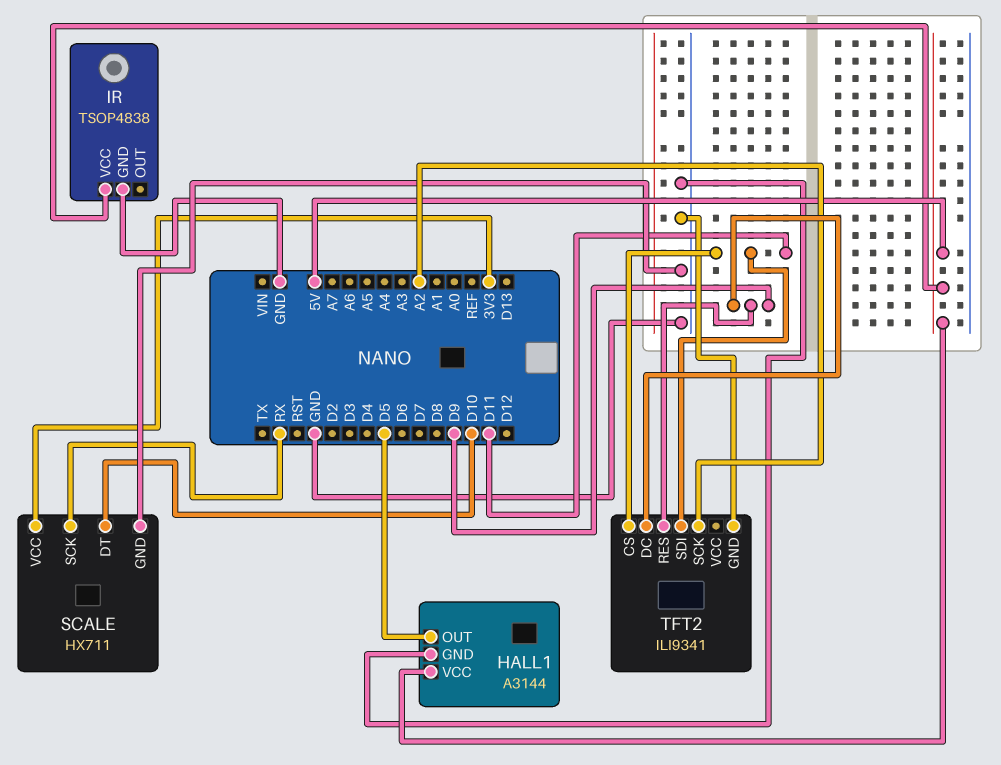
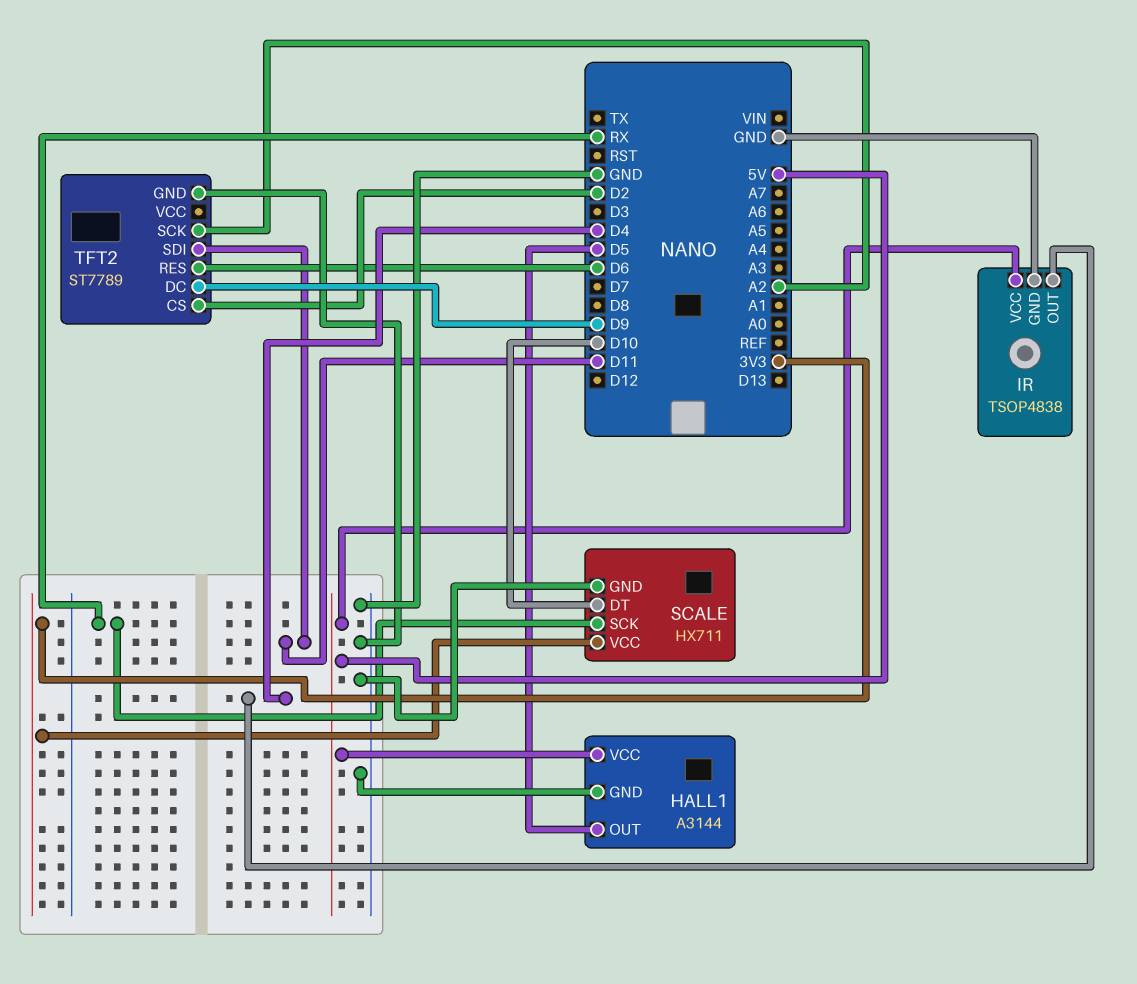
IR pin OUT: none -> D4
TFT2: ILI9341 -> ST7789
TFT2 pin CS: D11 -> D2
TFT2 pin RES: D9 -> D6

